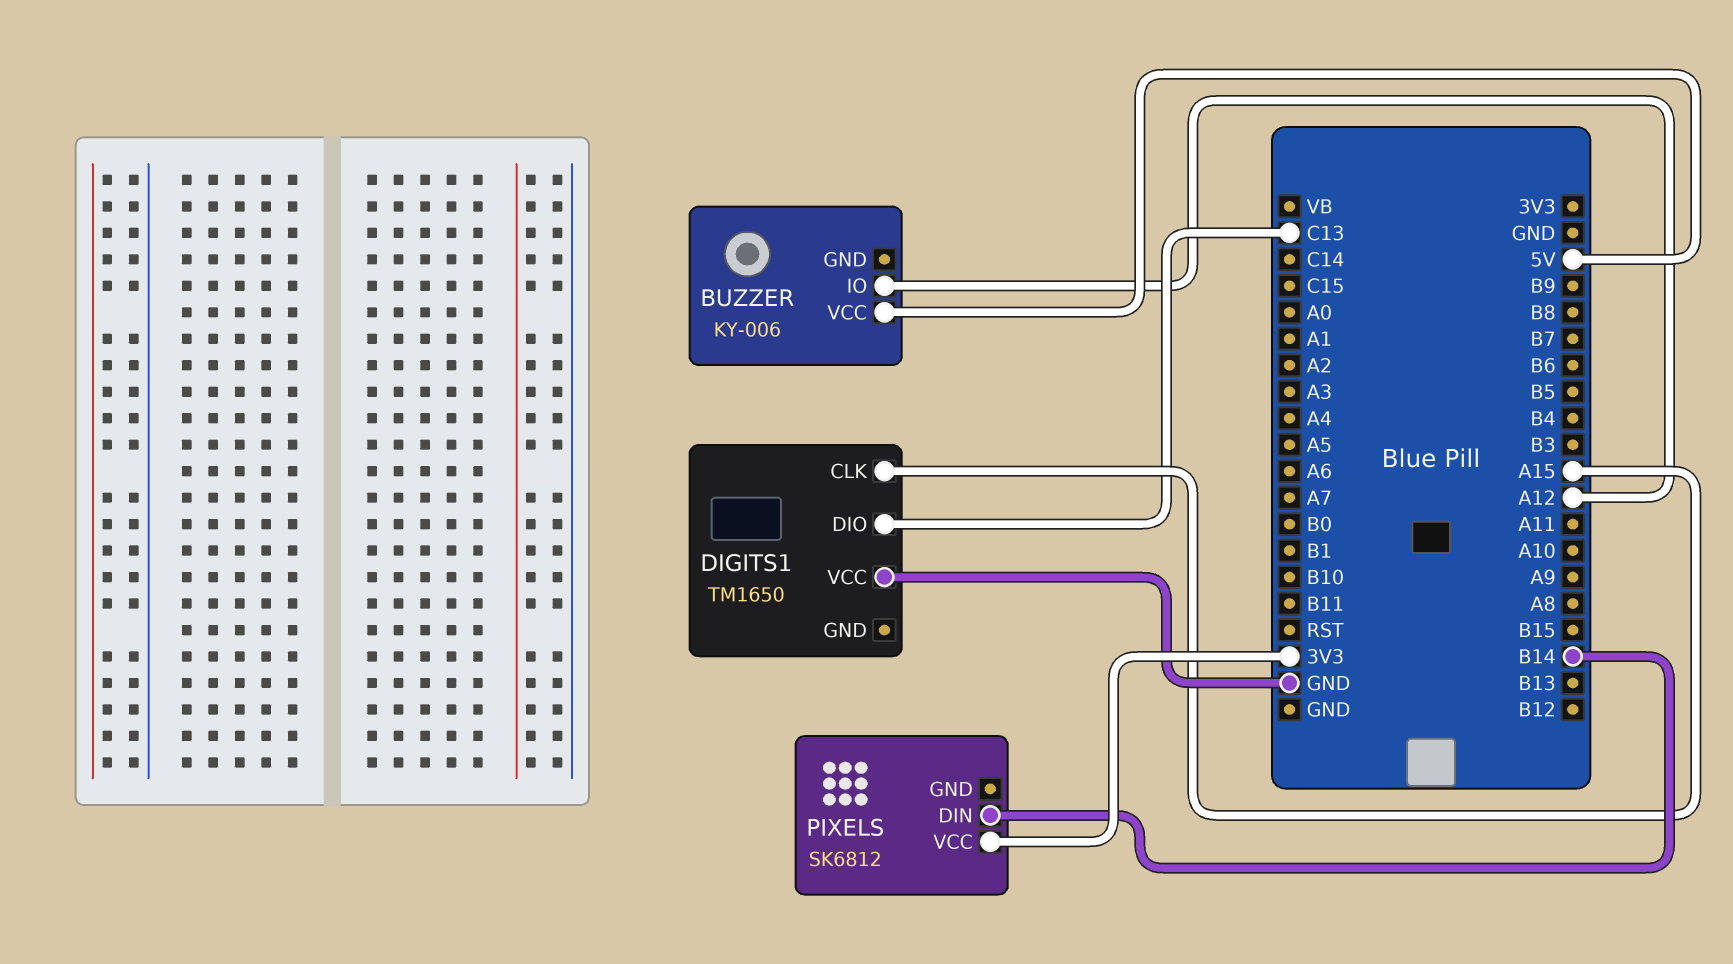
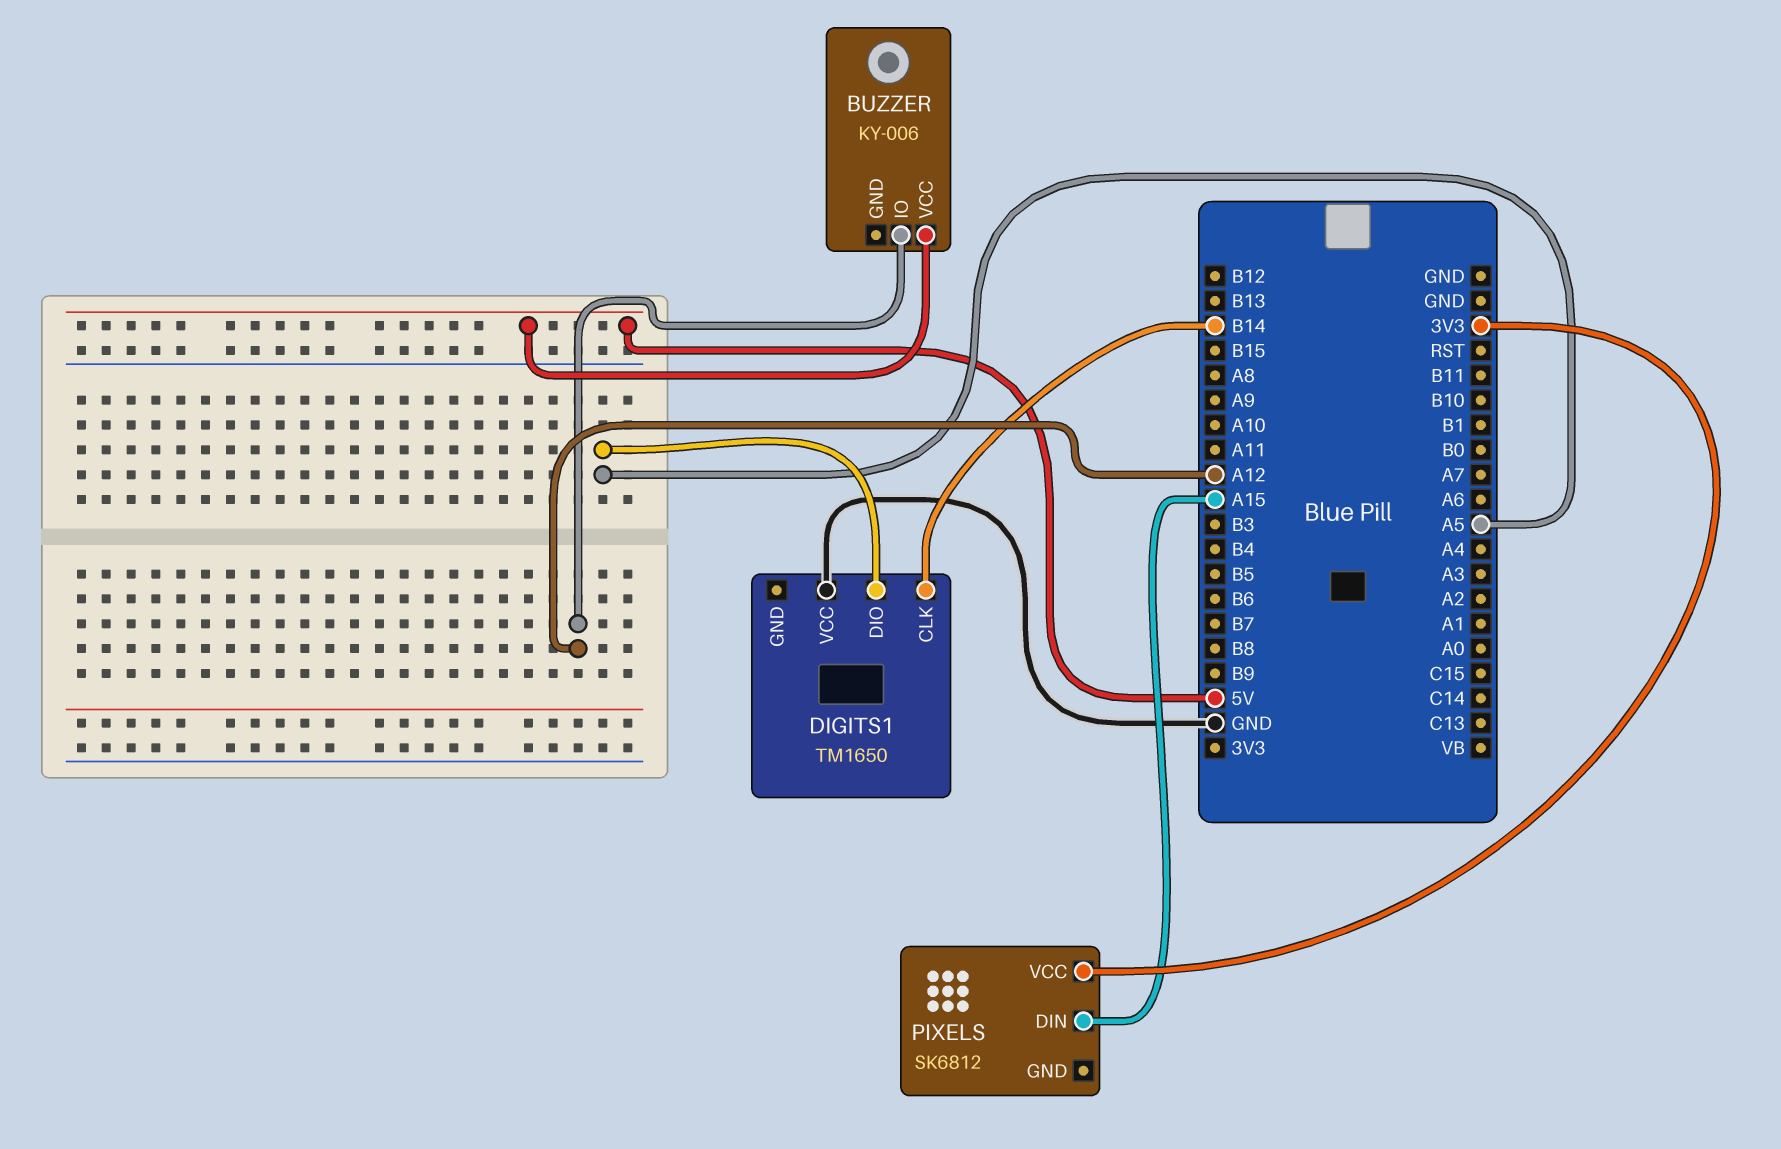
DIGITS1 pin CLK: A15 -> B14
DIGITS1 pin DIO: C13 -> A5
PIXELS pin DIN: B14 -> A15

